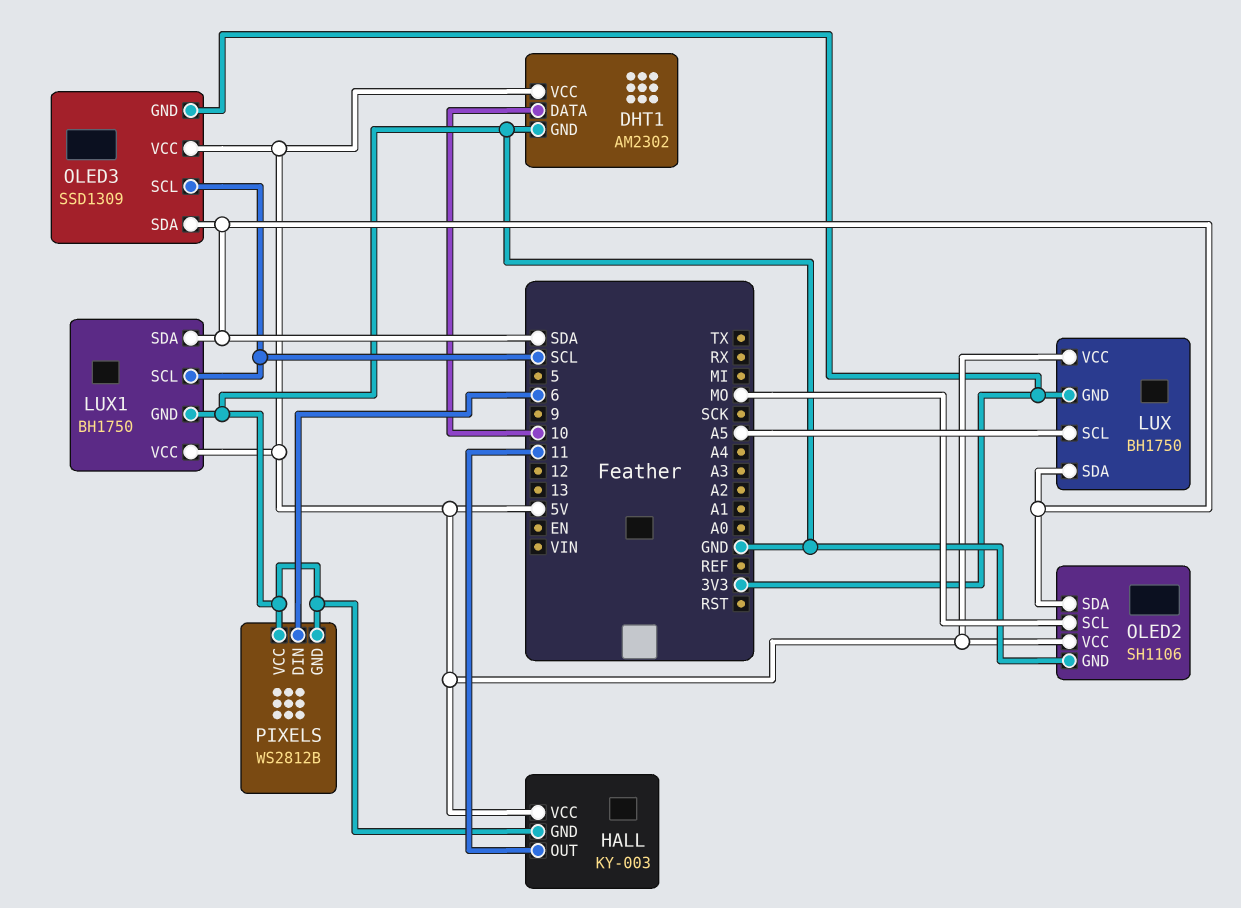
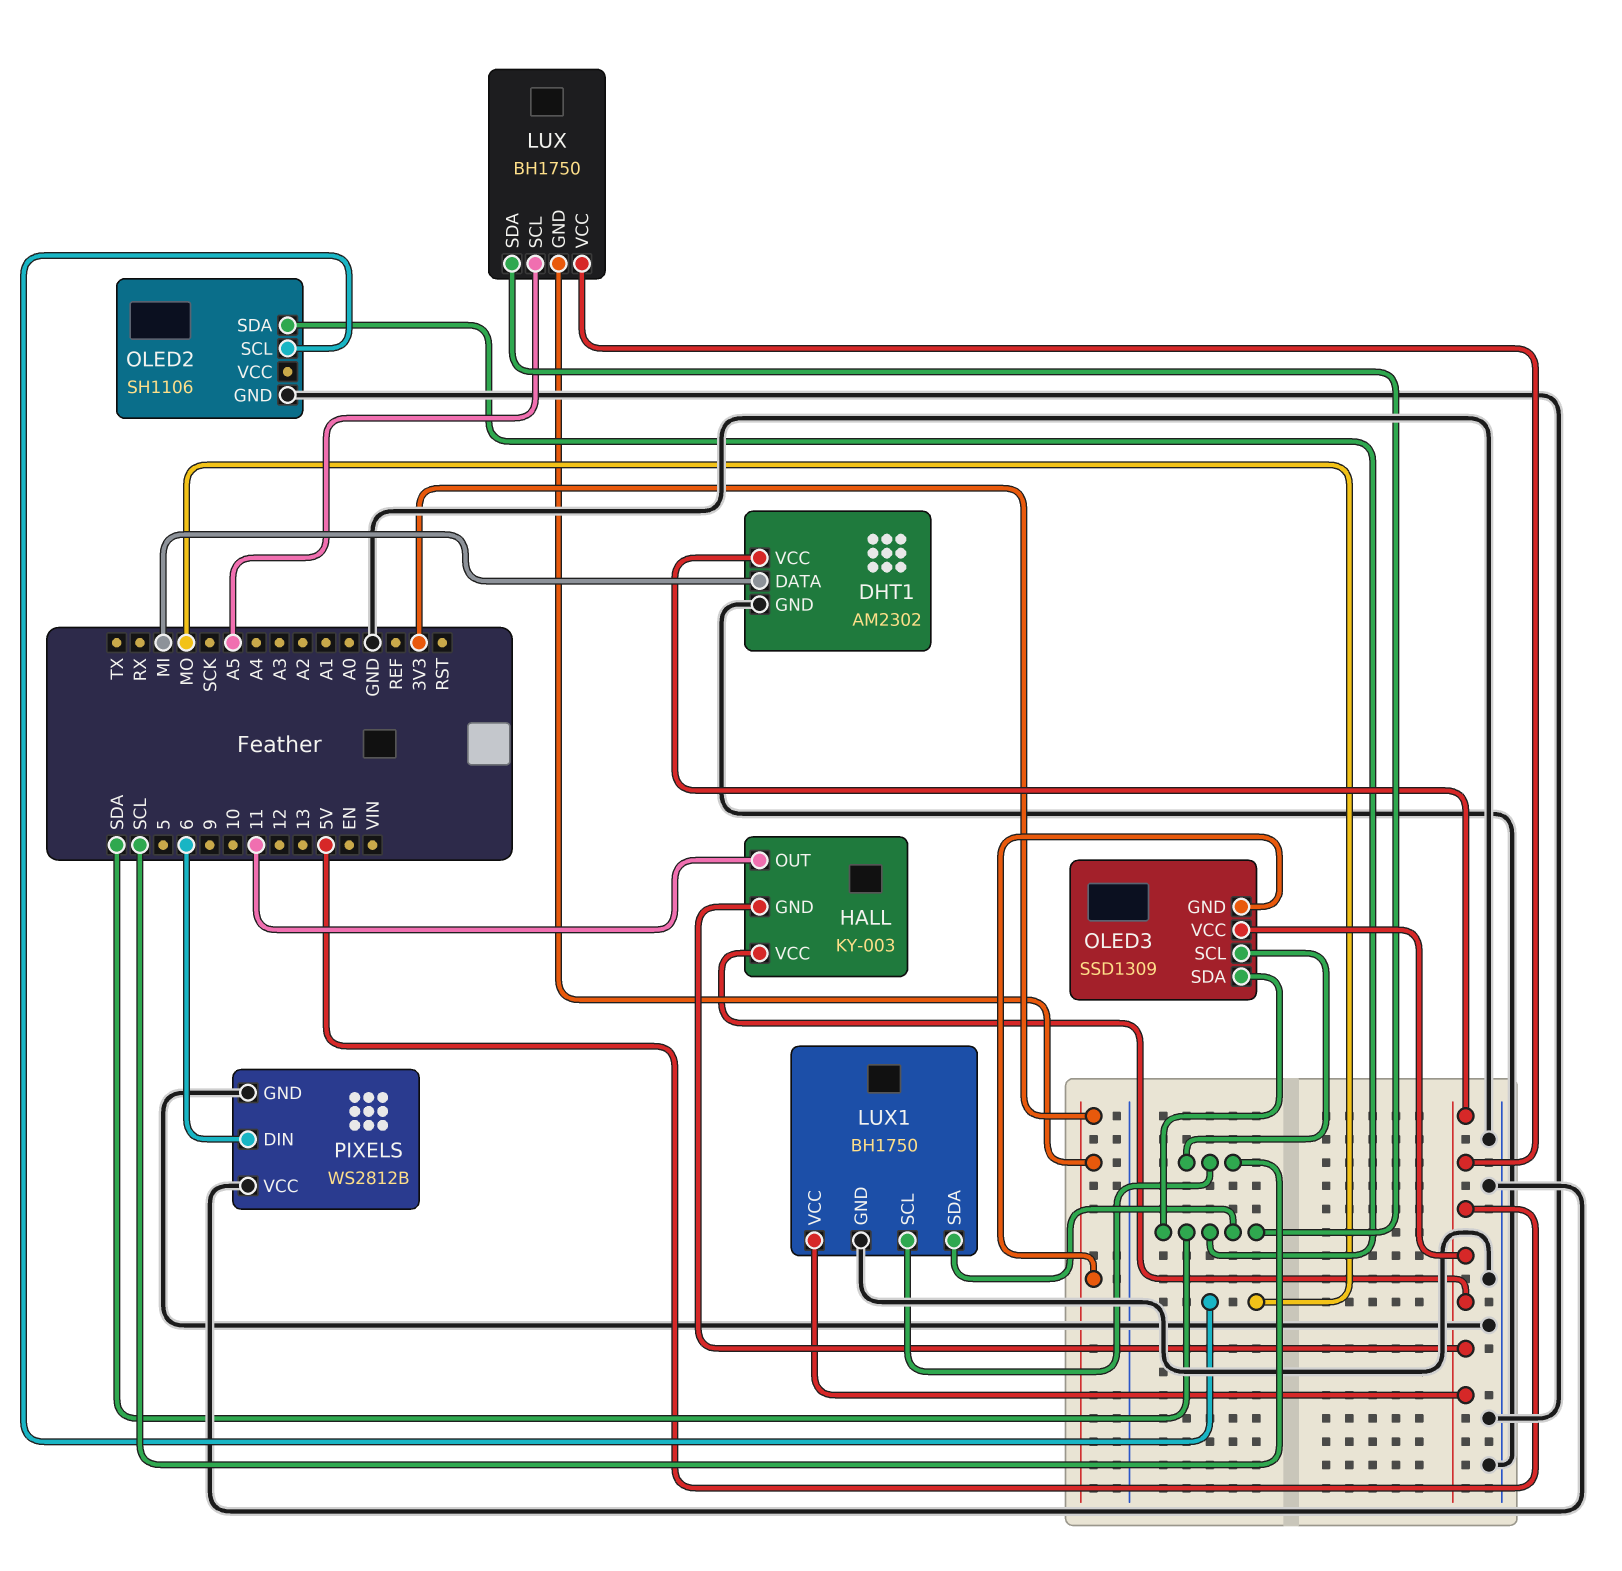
DHT1 pin DATA: 10 -> MI
HALL pin GND: GND -> 5V
OLED2 pin VCC: 5V -> none

